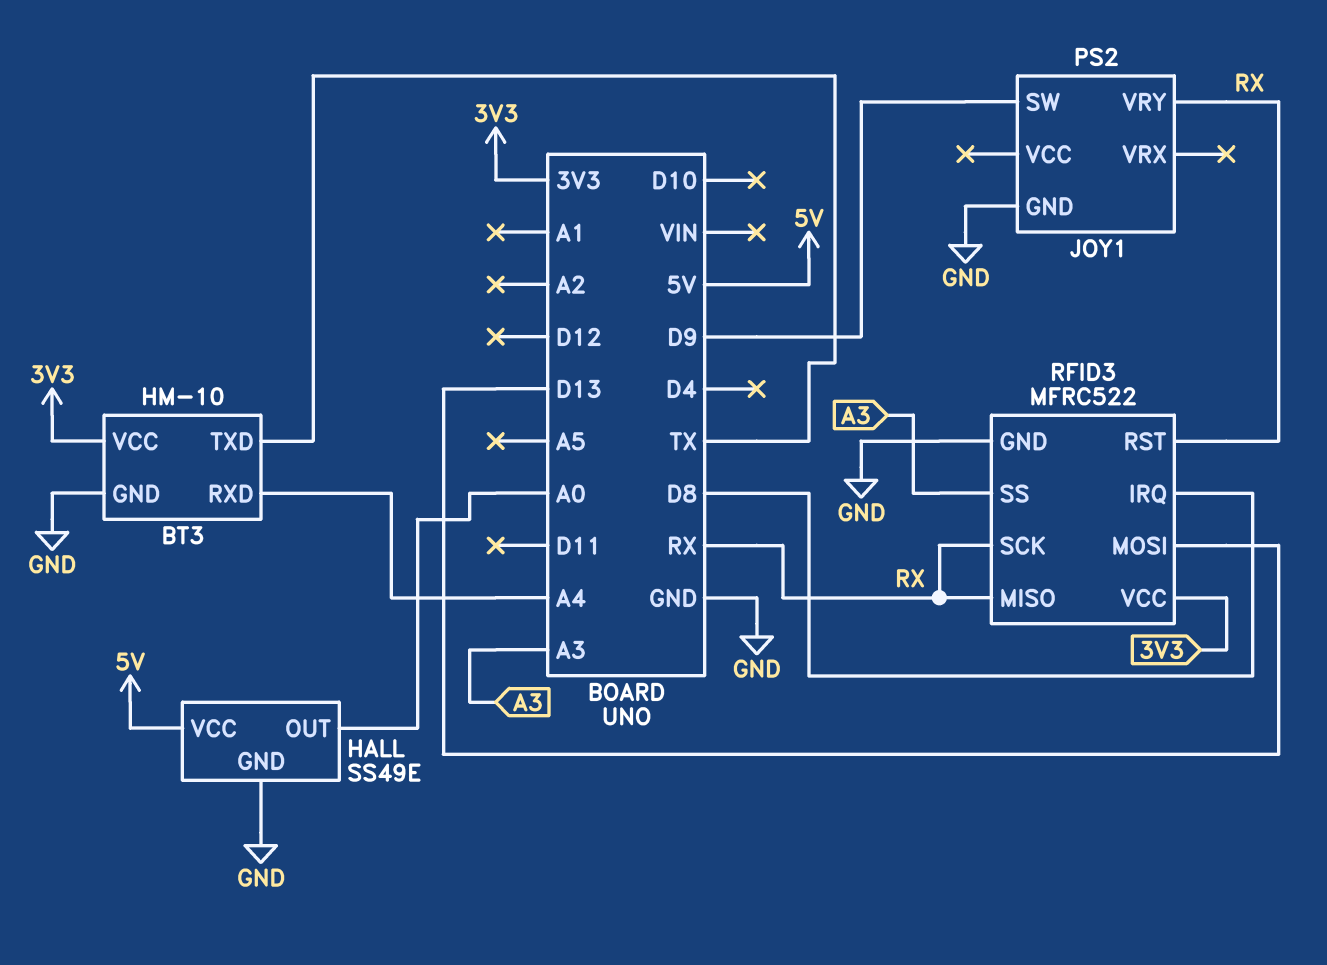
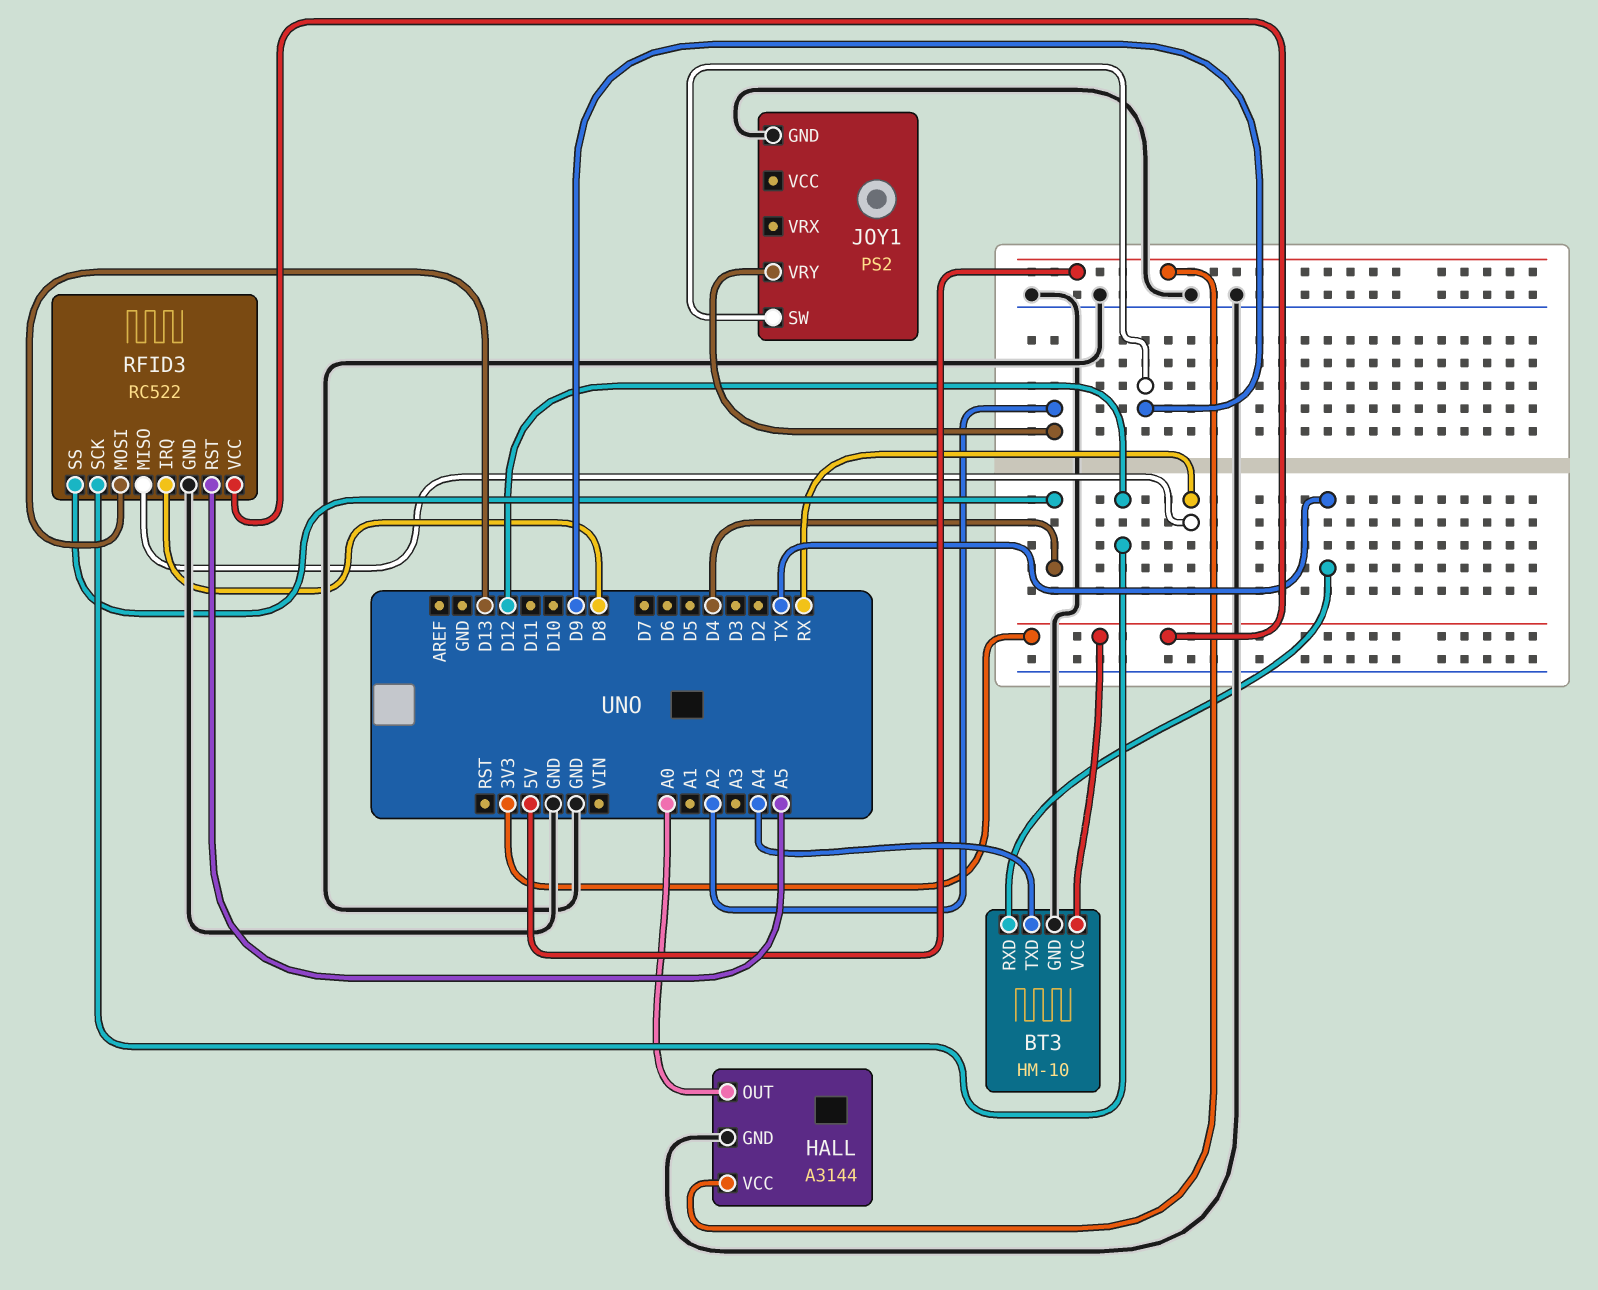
BT3 pin RXD: A4 -> TX
BT3 pin TXD: TX -> A4
HALL: SS49E -> A3144
JOY1 pin VRY: RX -> A2
RFID3: MFRC522 -> RC522
RFID3 pin RST: RX -> A5
RFID3 pin SCK: RX -> D12
RFID3 pin SS: A3 -> D4

